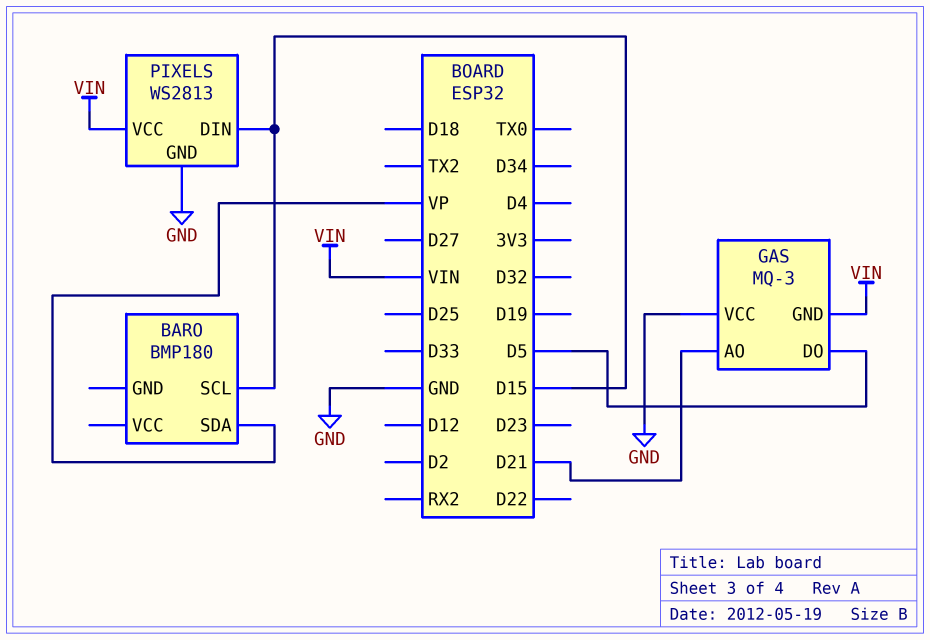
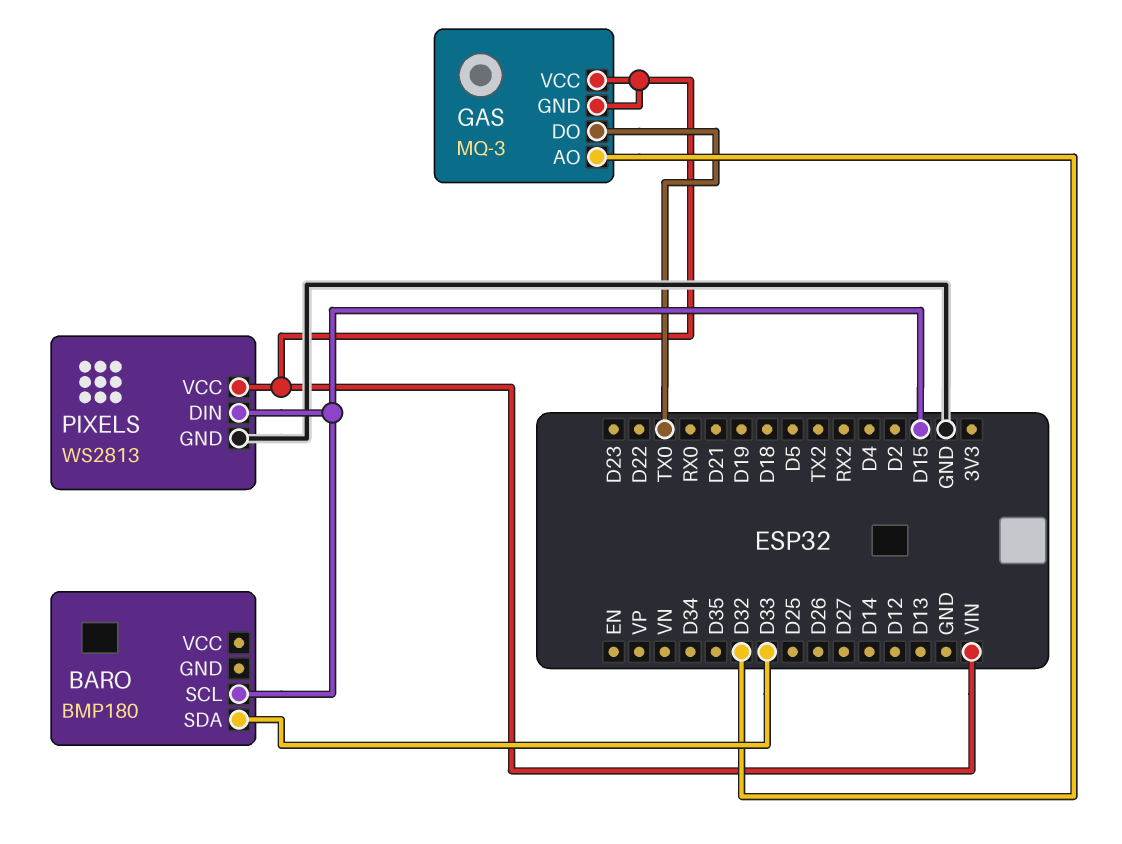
BARO pin SDA: VP -> D33
GAS pin AO: D21 -> D32
GAS pin DO: D5 -> TX0
GAS pin VCC: GND -> VIN

